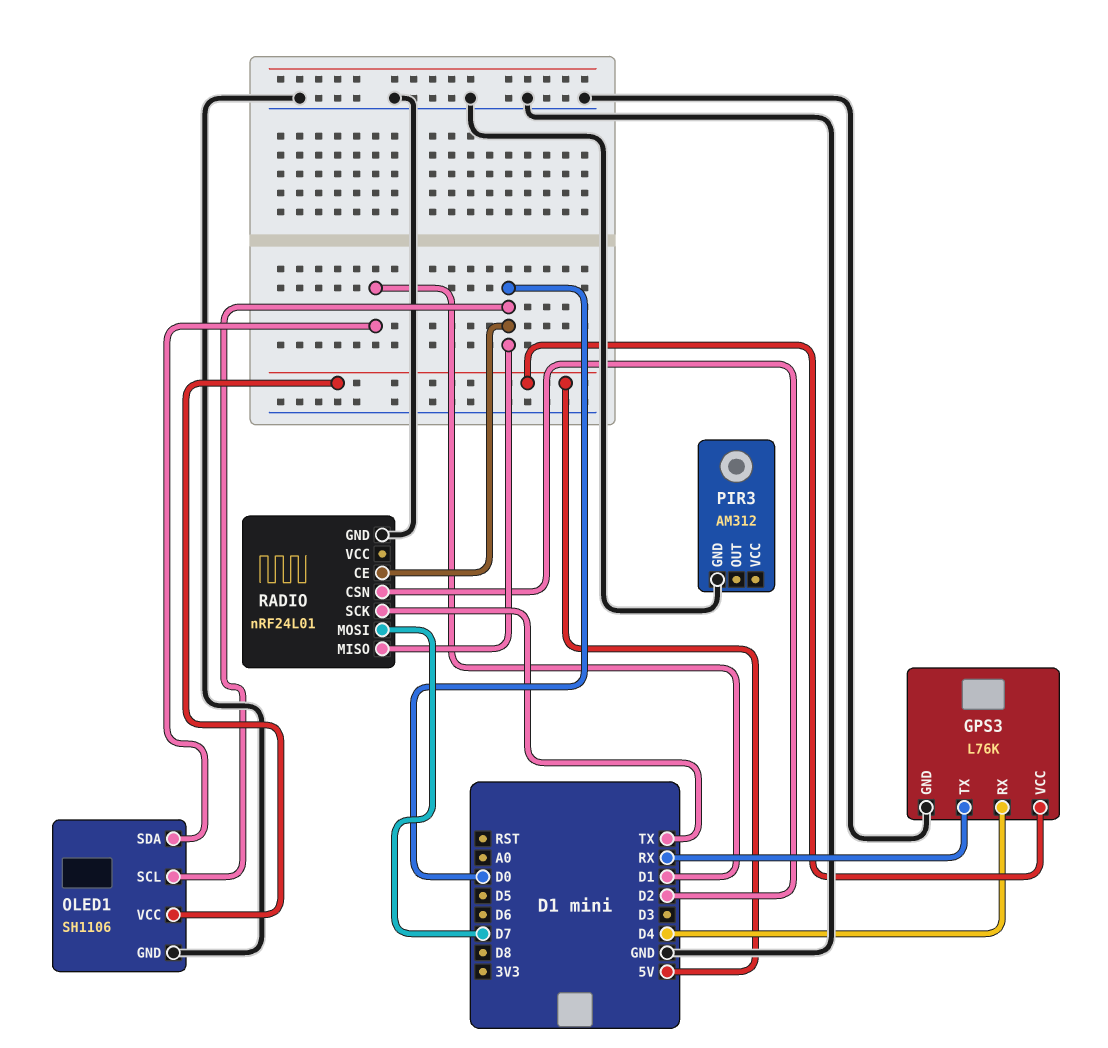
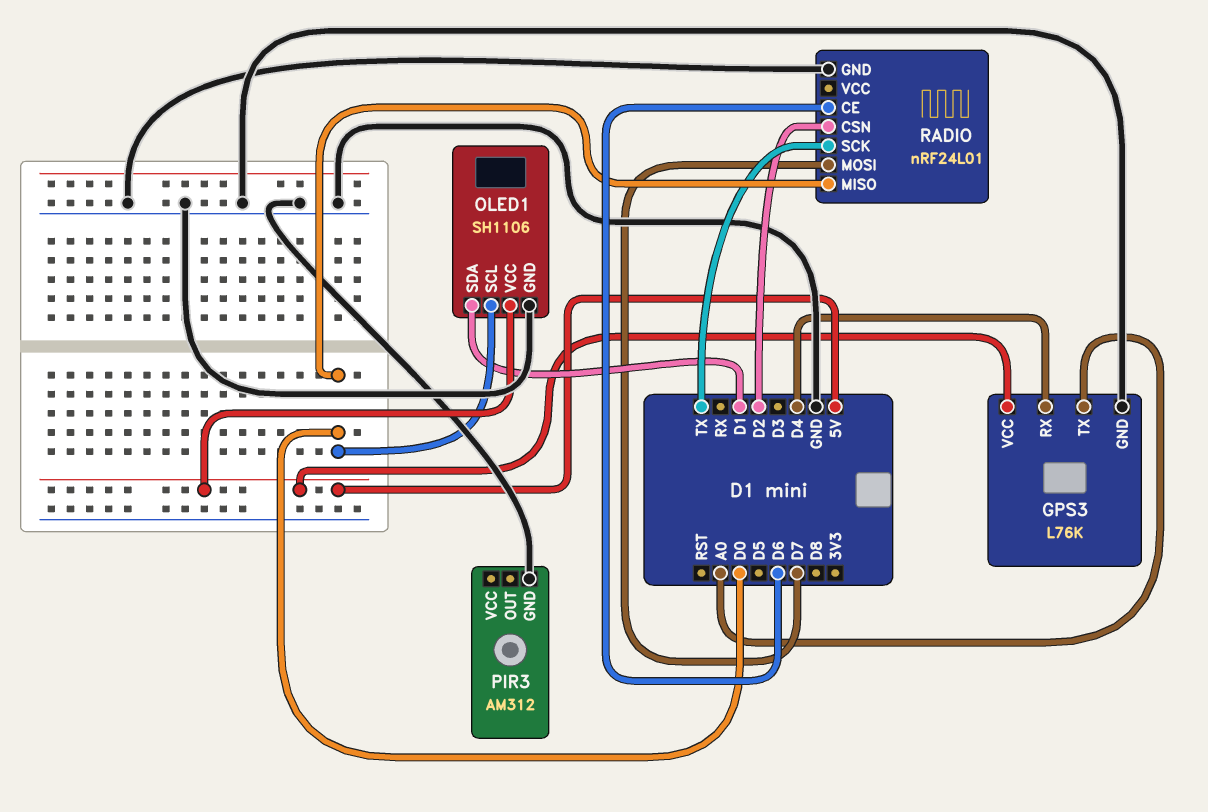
GPS3 pin TX: RX -> A0
RADIO pin CE: D0 -> D6

